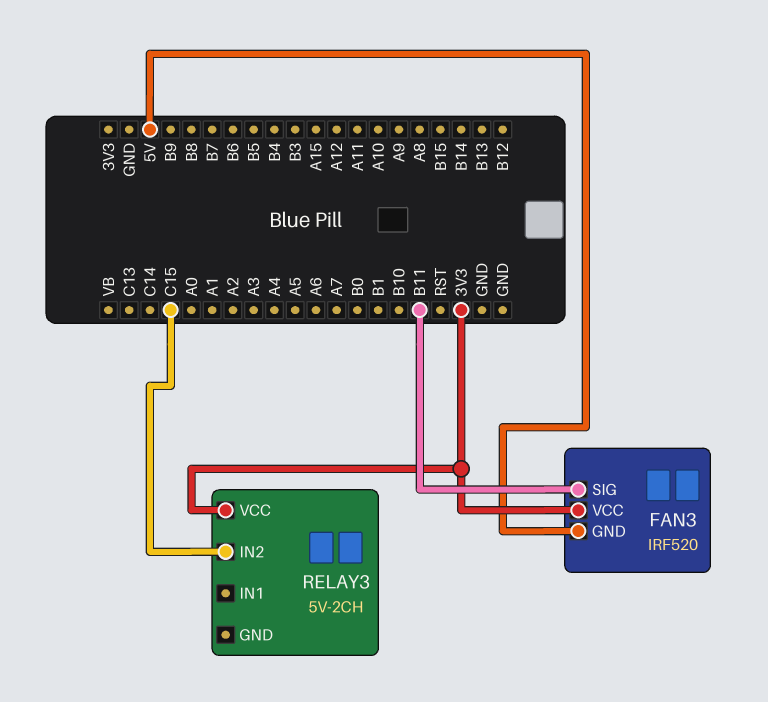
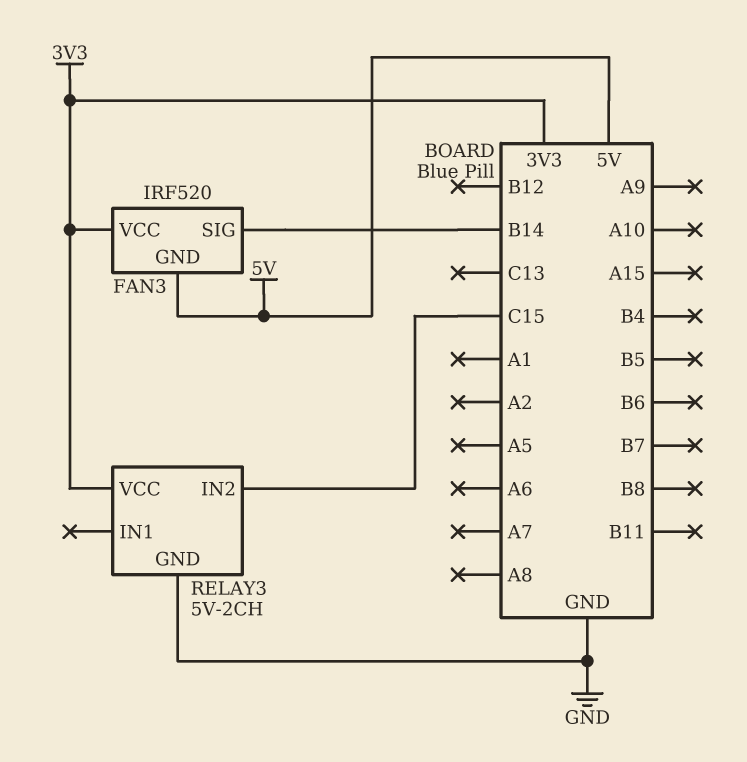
FAN3 pin SIG: B11 -> B14
RELAY3 pin GND: none -> GND

